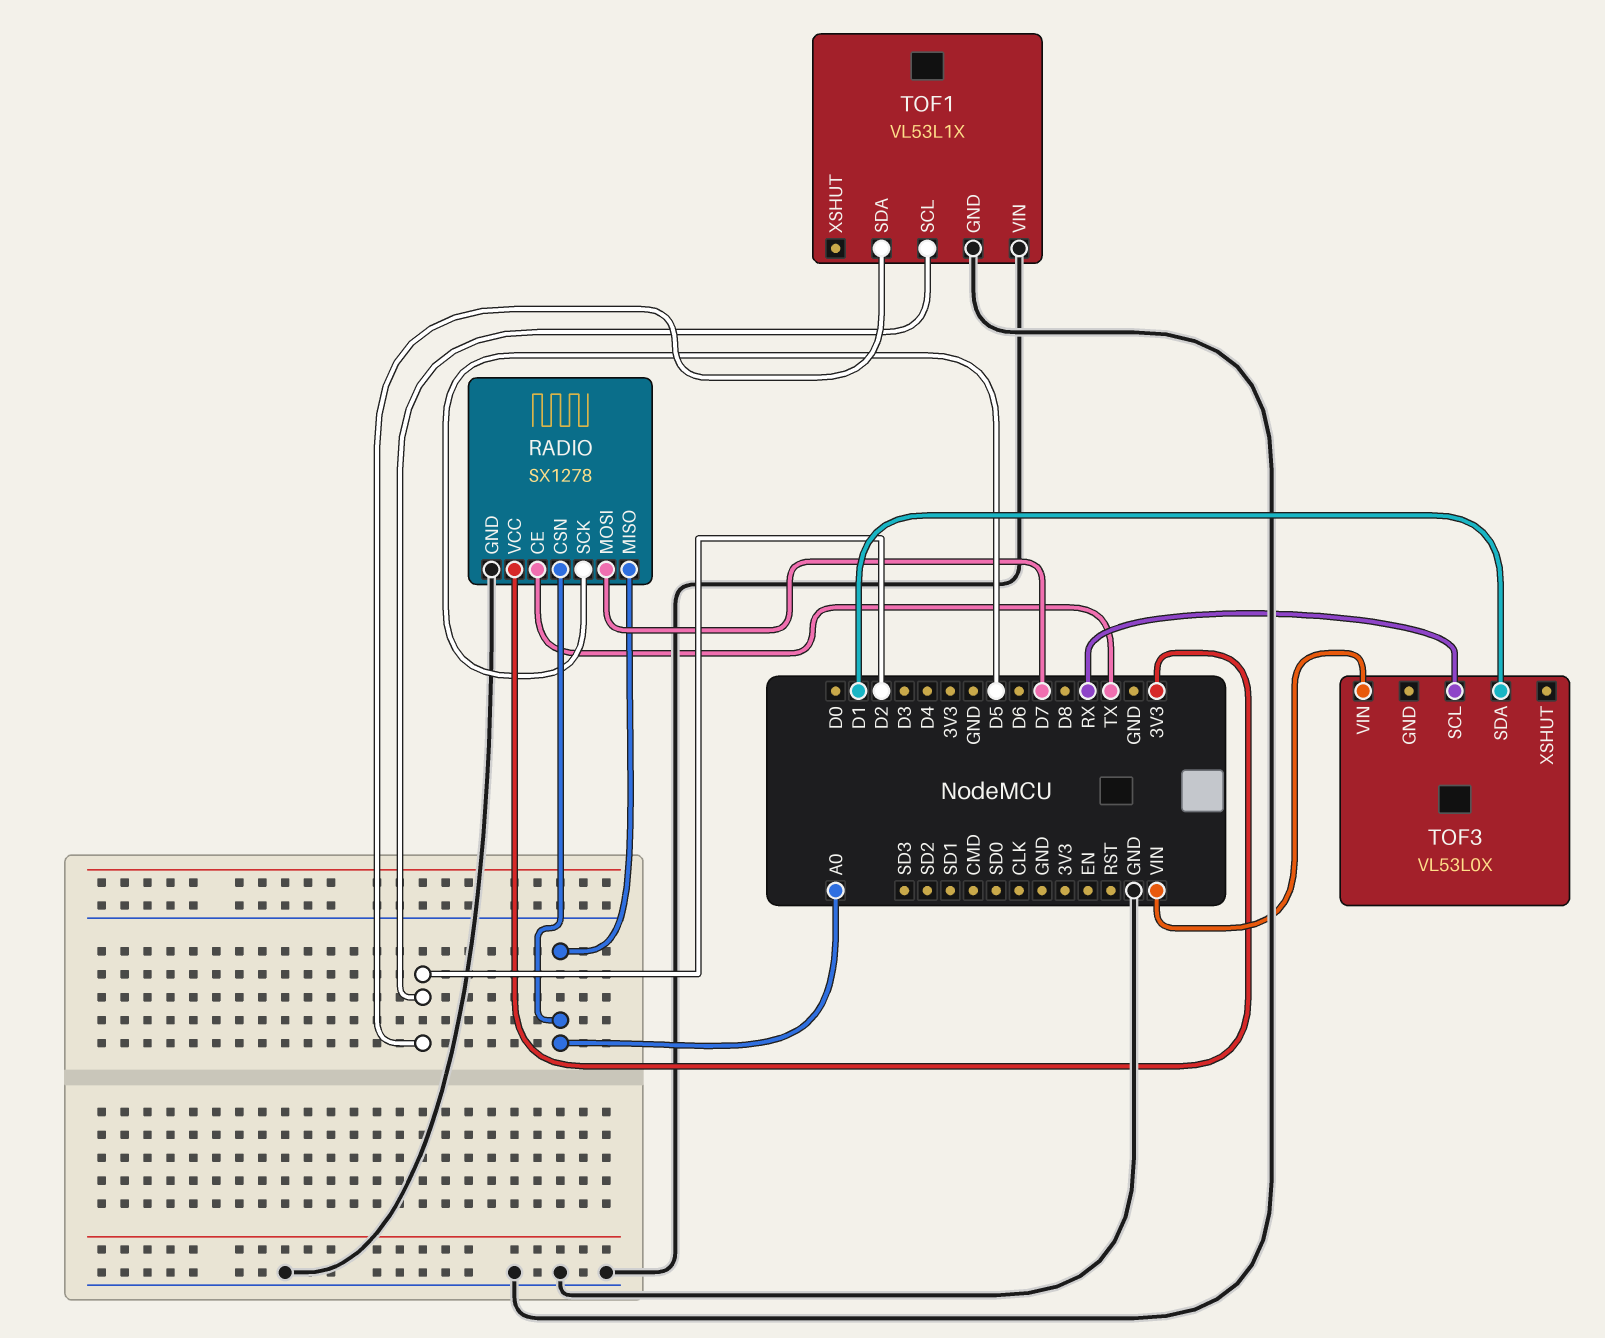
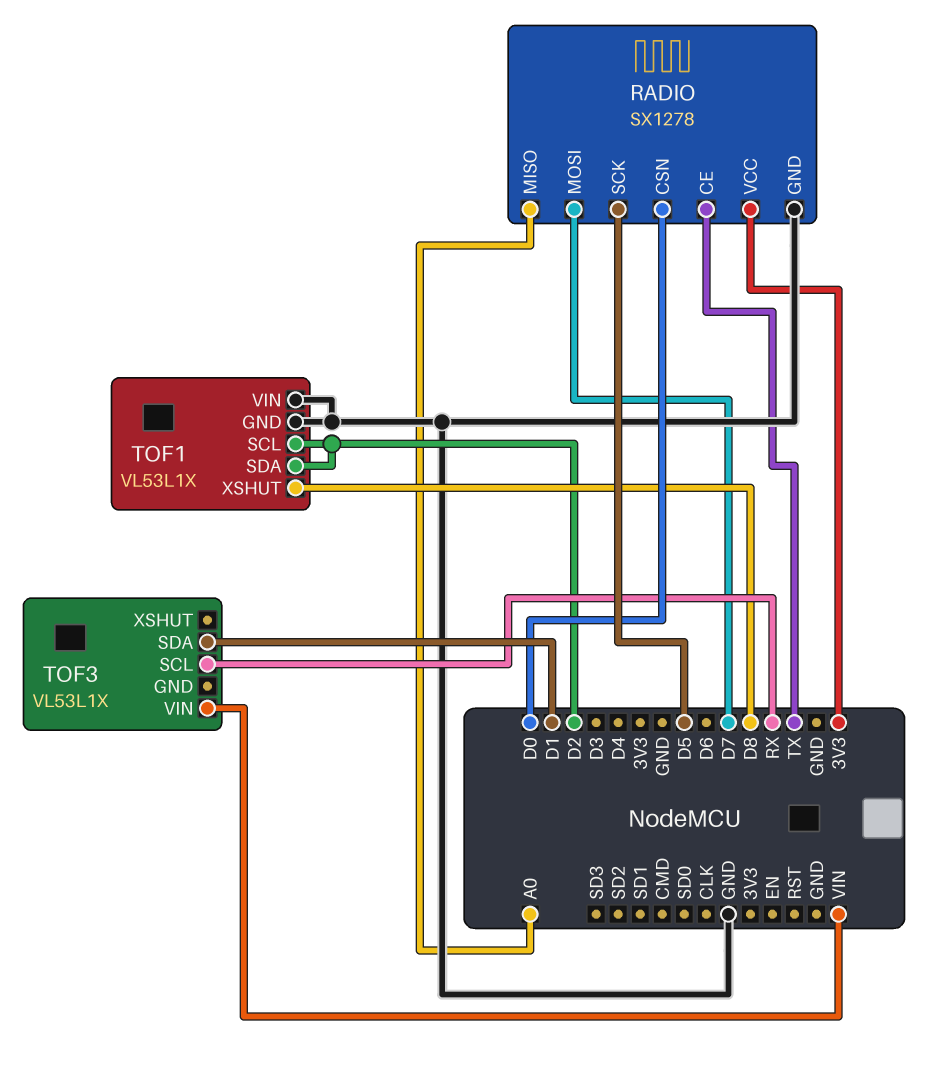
RADIO pin CSN: A0 -> D0
TOF1 pin XSHUT: none -> D8
TOF3: VL53L0X -> VL53L1X

